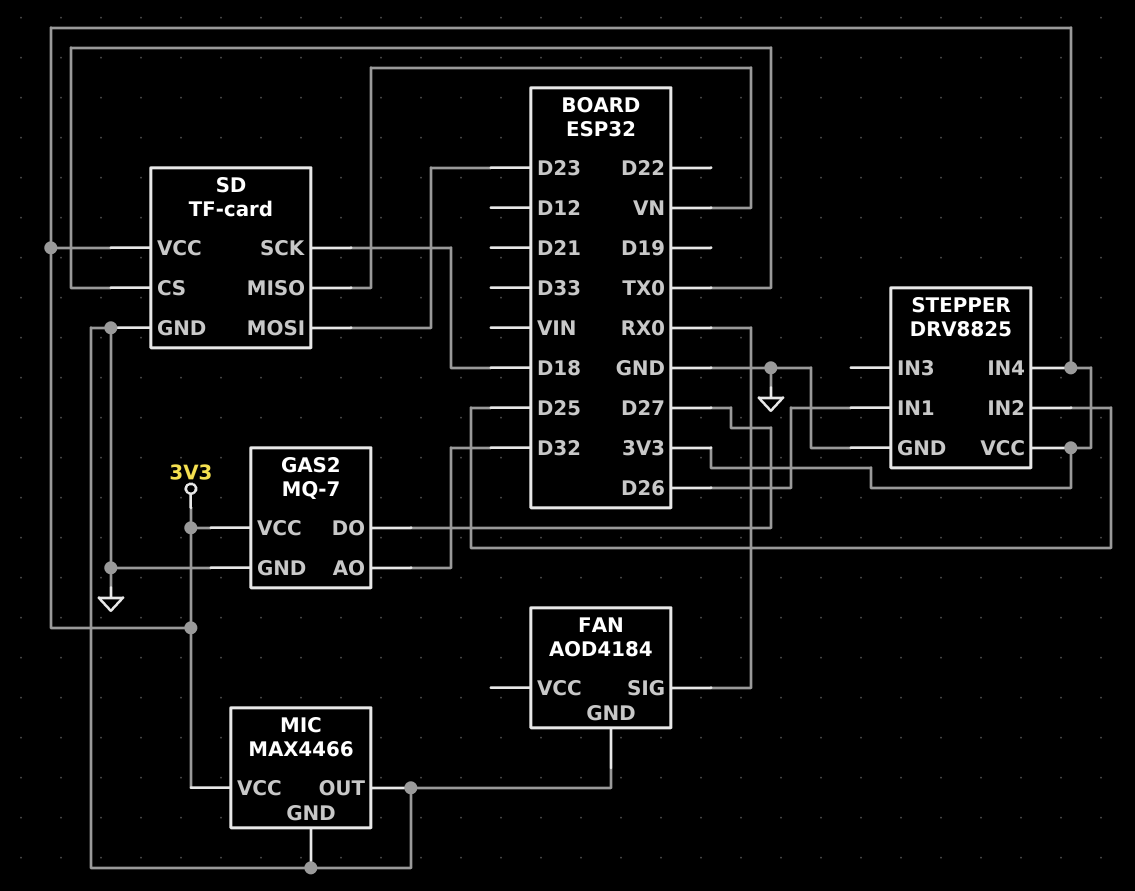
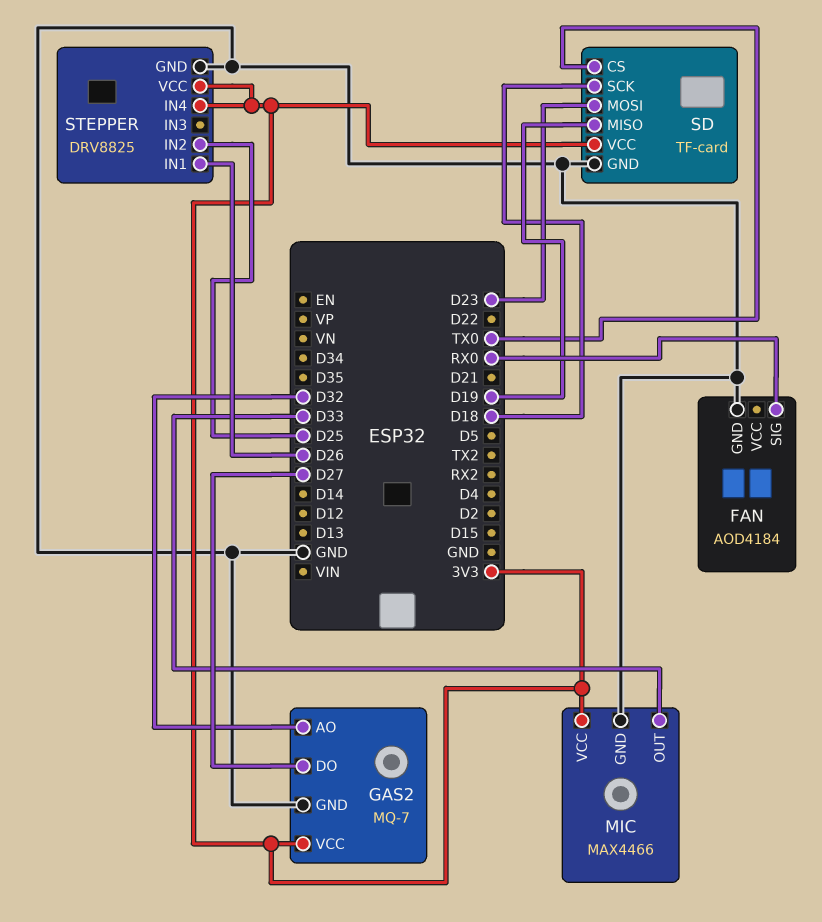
MIC pin OUT: GND -> D33
SD pin MISO: VN -> D19

